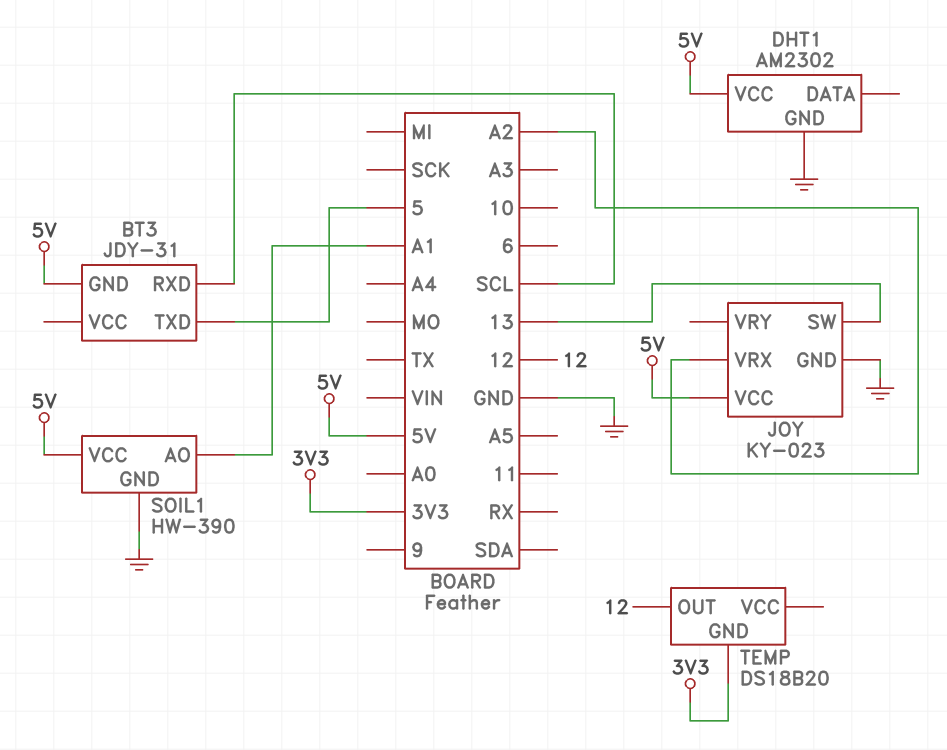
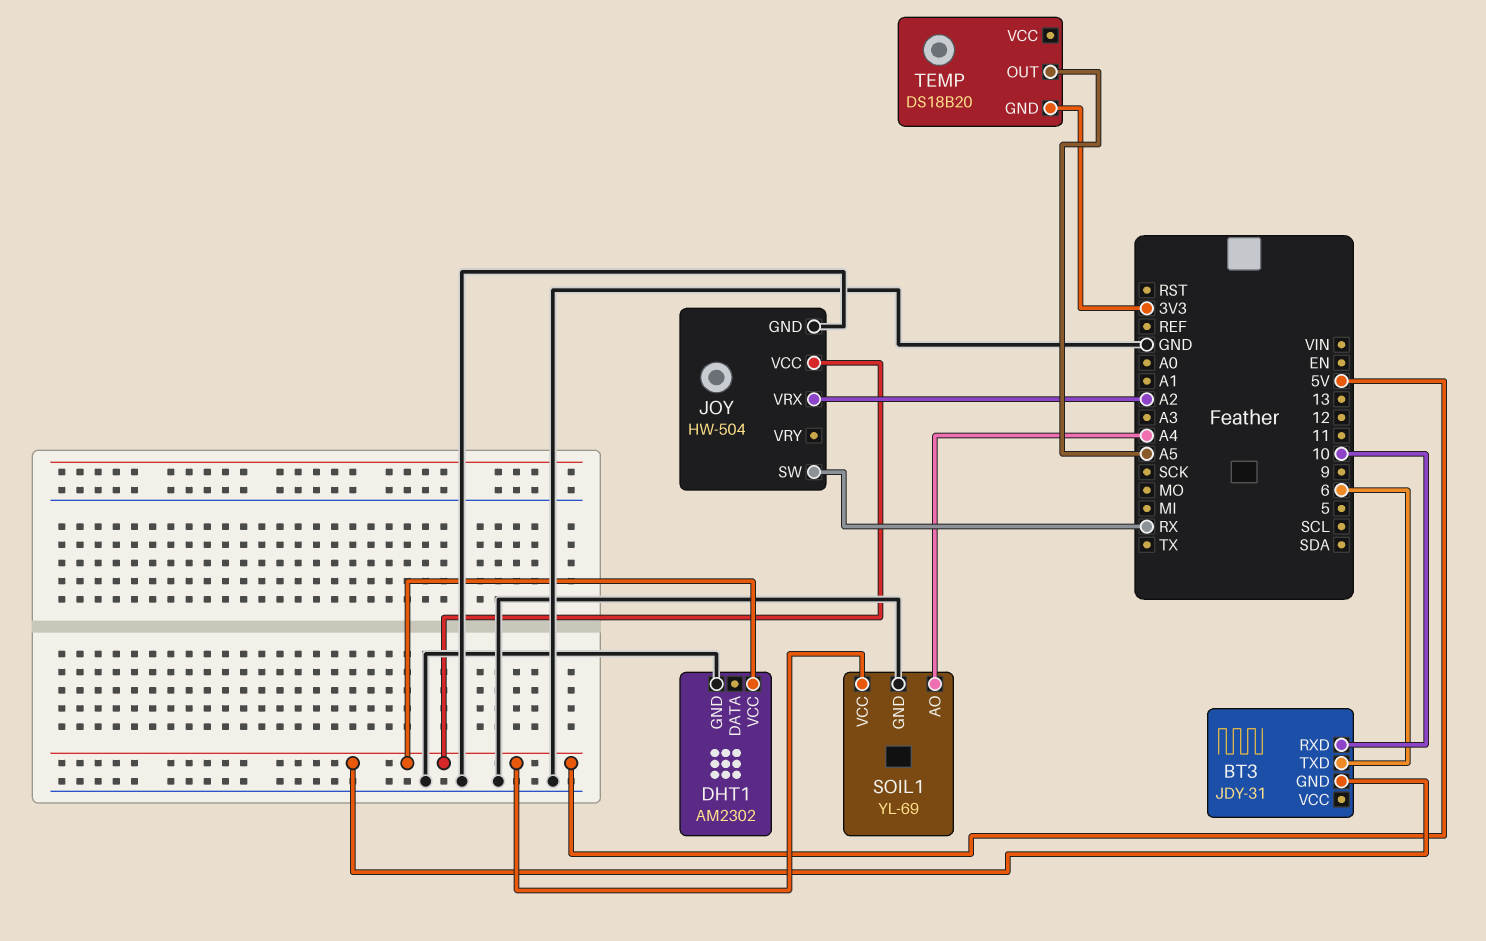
BT3 pin RXD: SCL -> 10
BT3 pin TXD: 5 -> 6
JOY: KY-023 -> HW-504
JOY pin SW: 13 -> RX
SOIL1: HW-390 -> YL-69
SOIL1 pin AO: A1 -> A4
TEMP pin OUT: 12 -> A5

